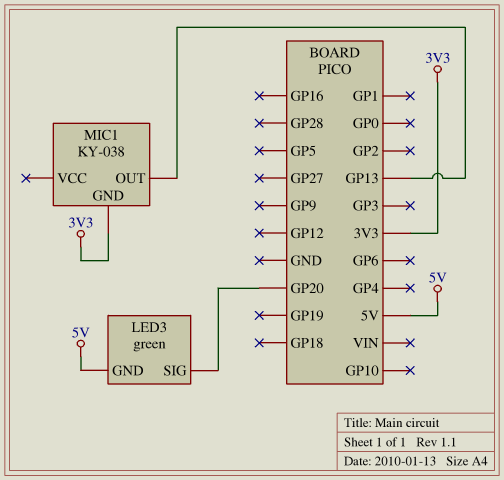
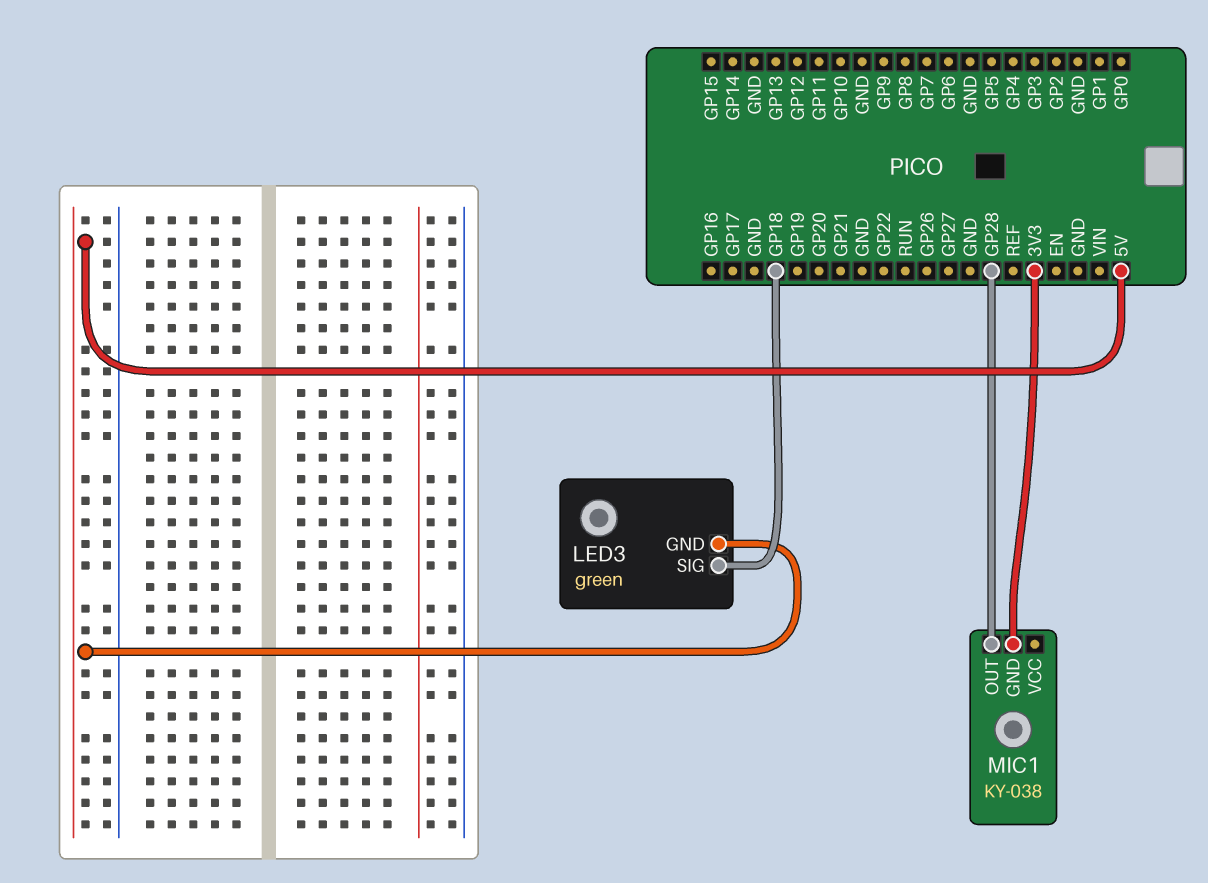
LED3 pin SIG: GP20 -> GP18
MIC1 pin OUT: GP13 -> GP28

